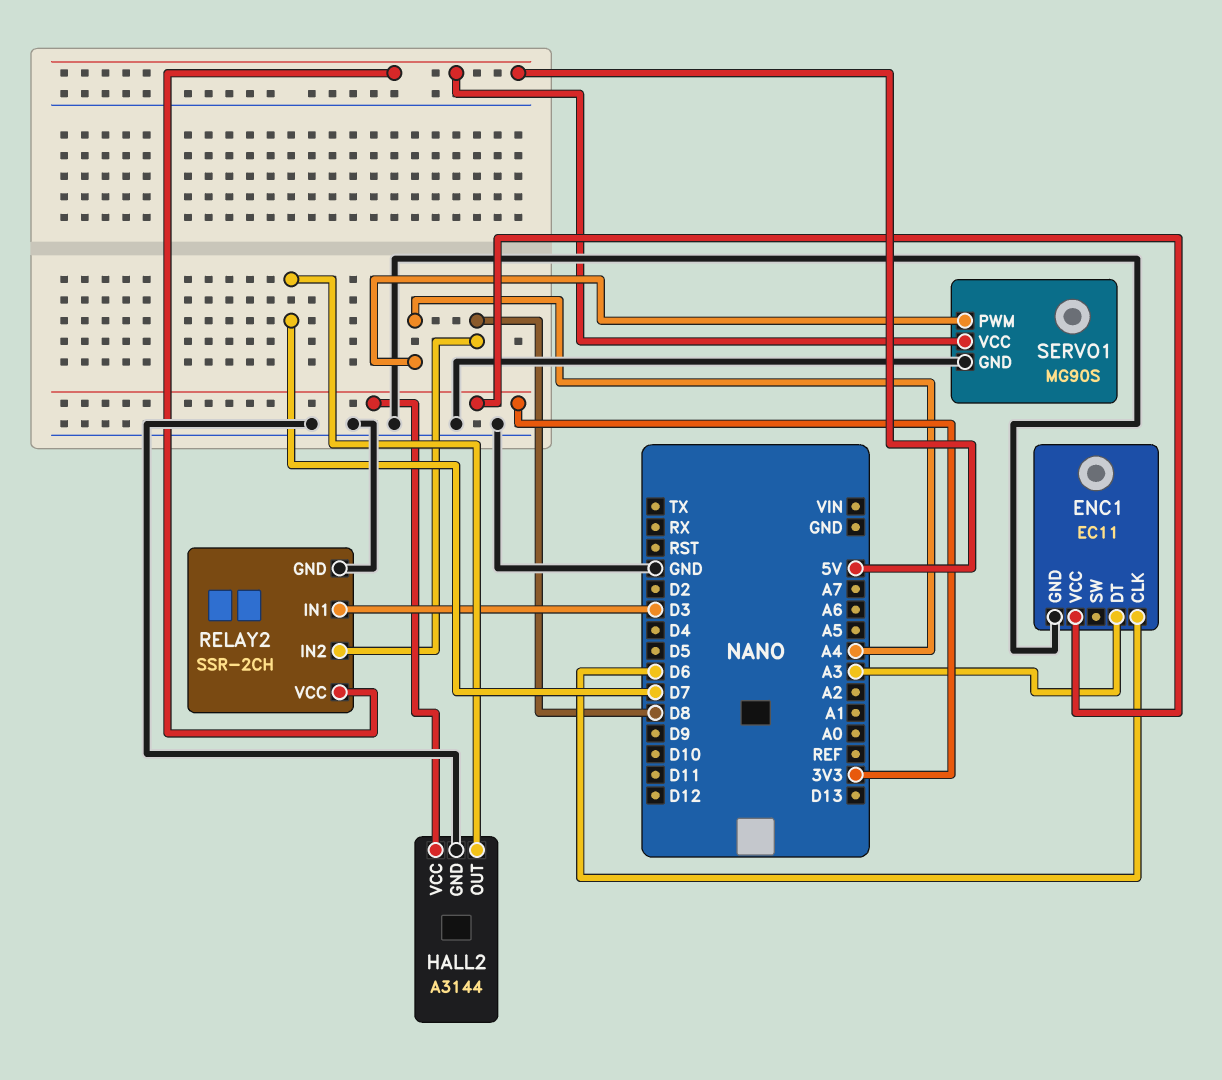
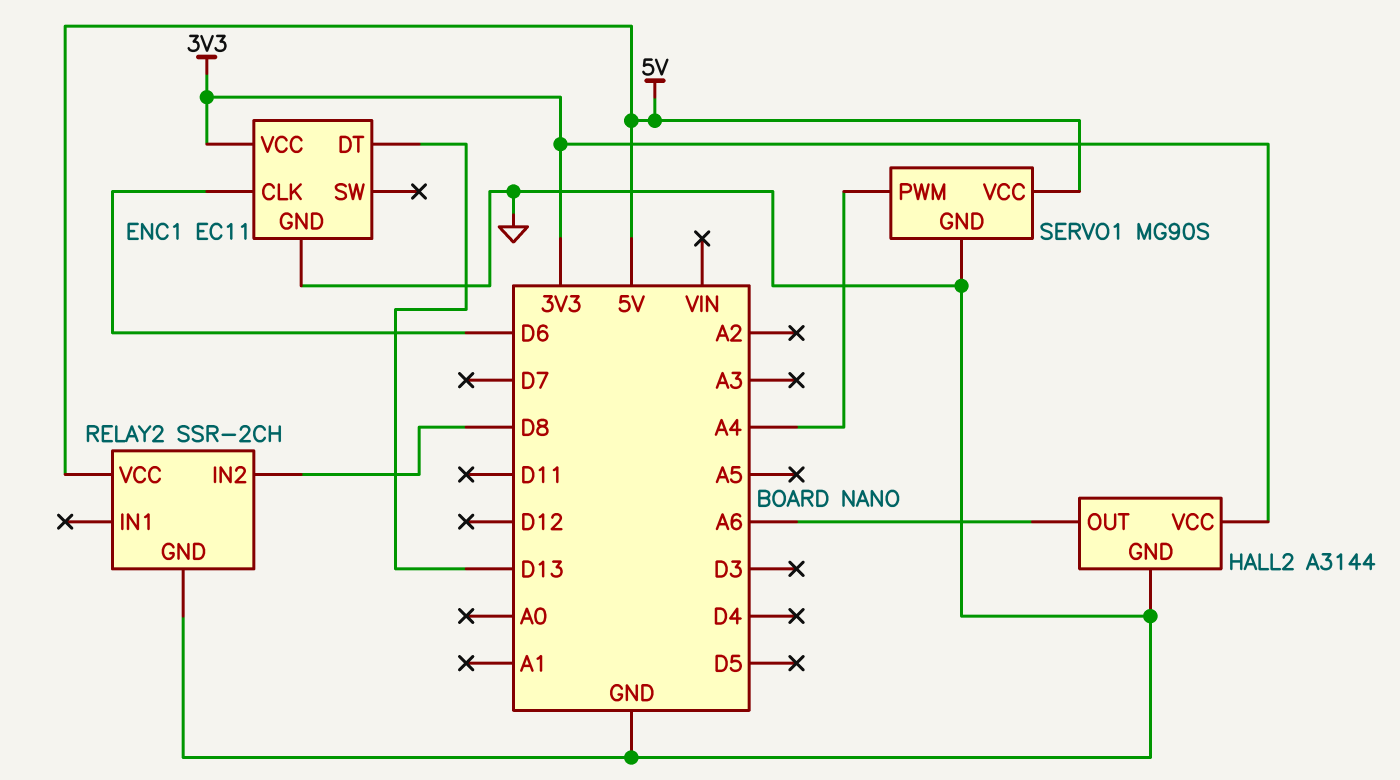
ENC1 pin DT: A3 -> D13
HALL2 pin OUT: D7 -> A6
RELAY2 pin IN1: D3 -> none

